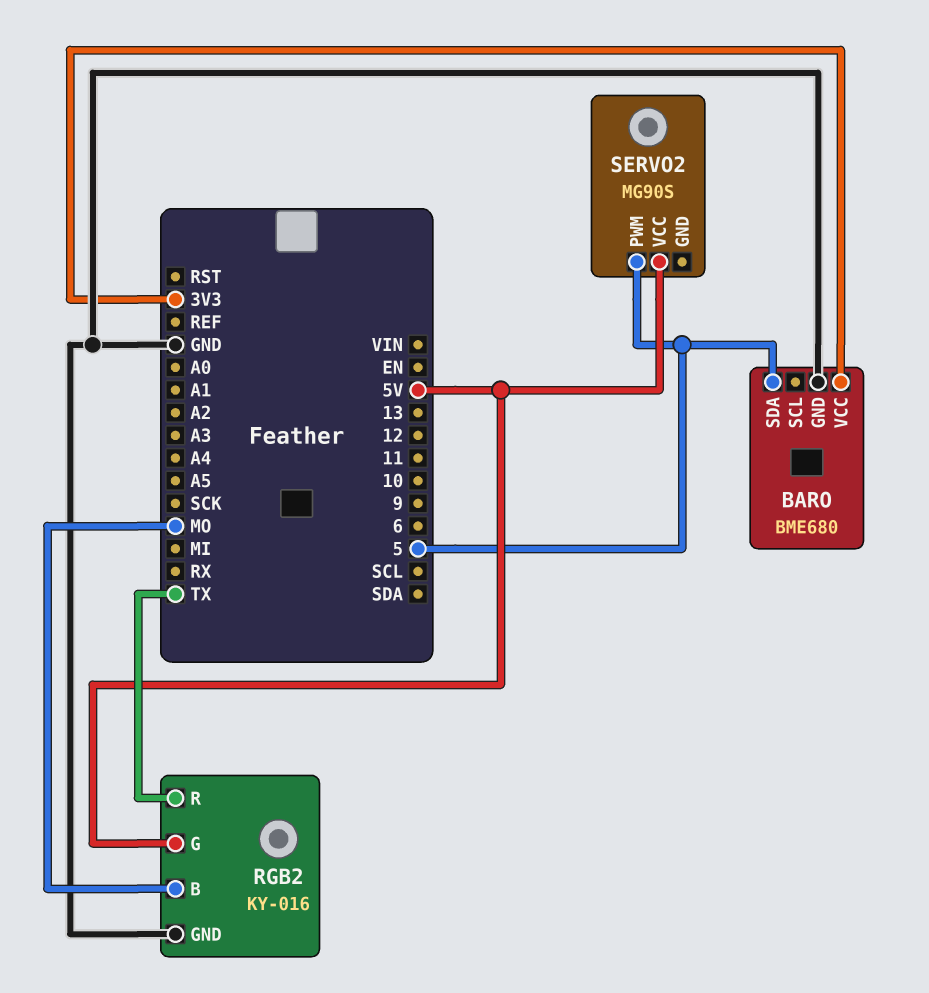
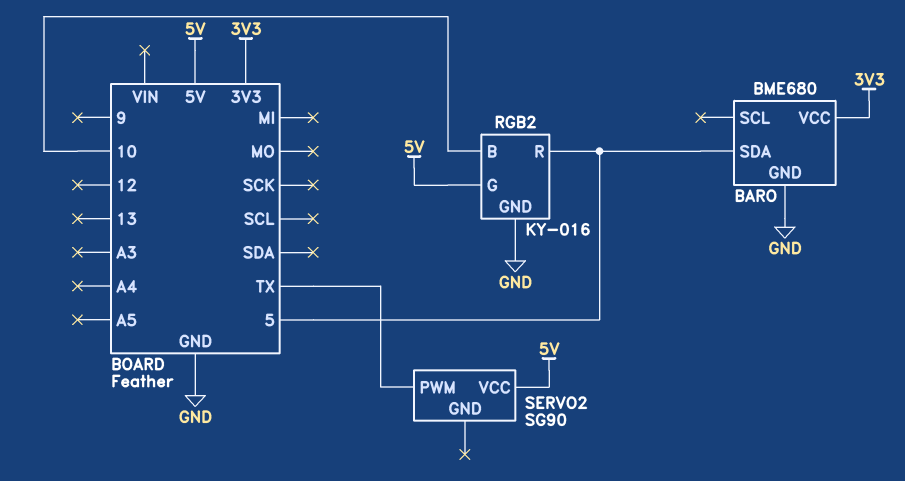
RGB2 pin B: MO -> 10
RGB2 pin R: TX -> 5
SERVO2: MG90S -> SG90
SERVO2 pin PWM: 5 -> TX

